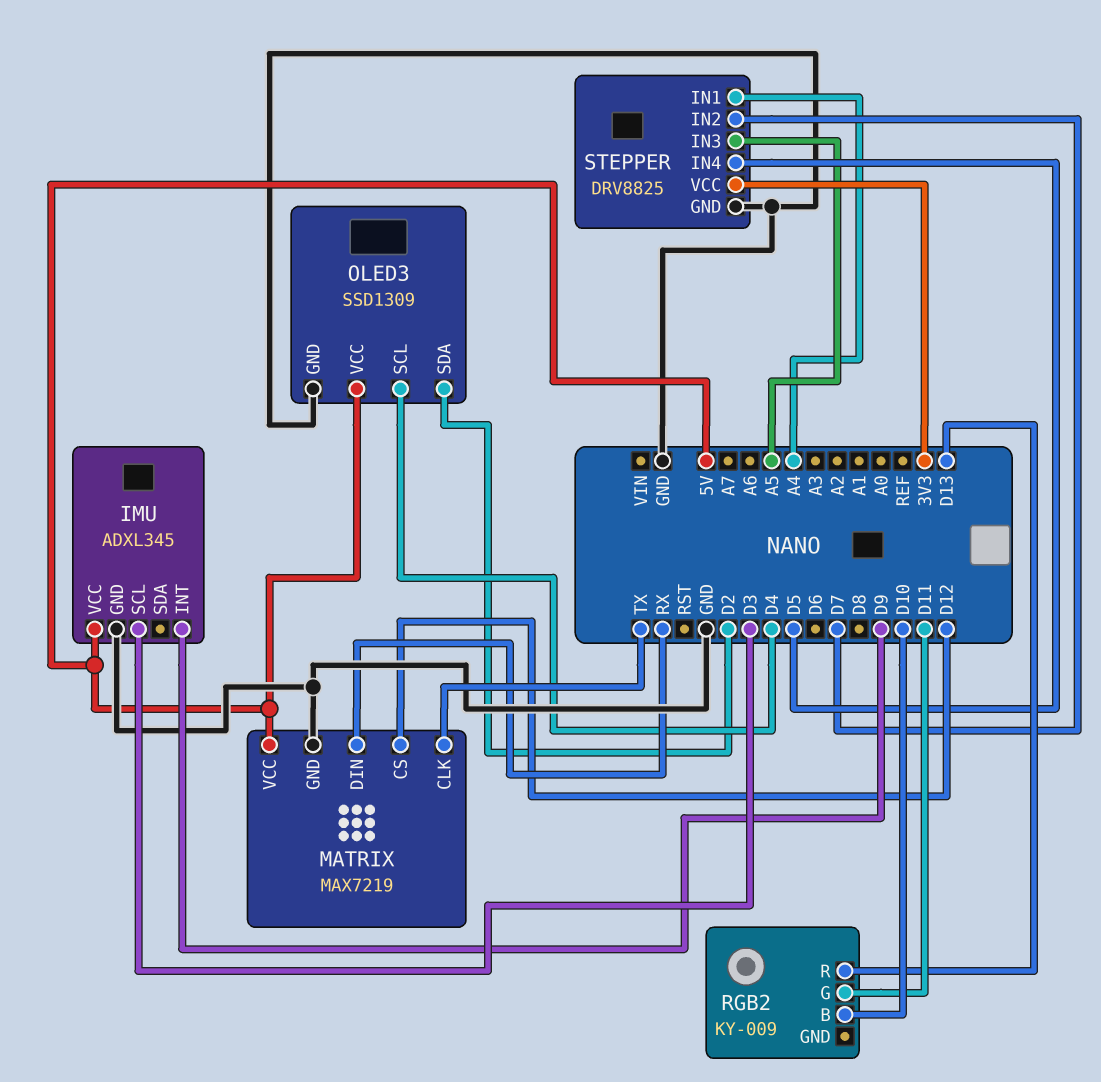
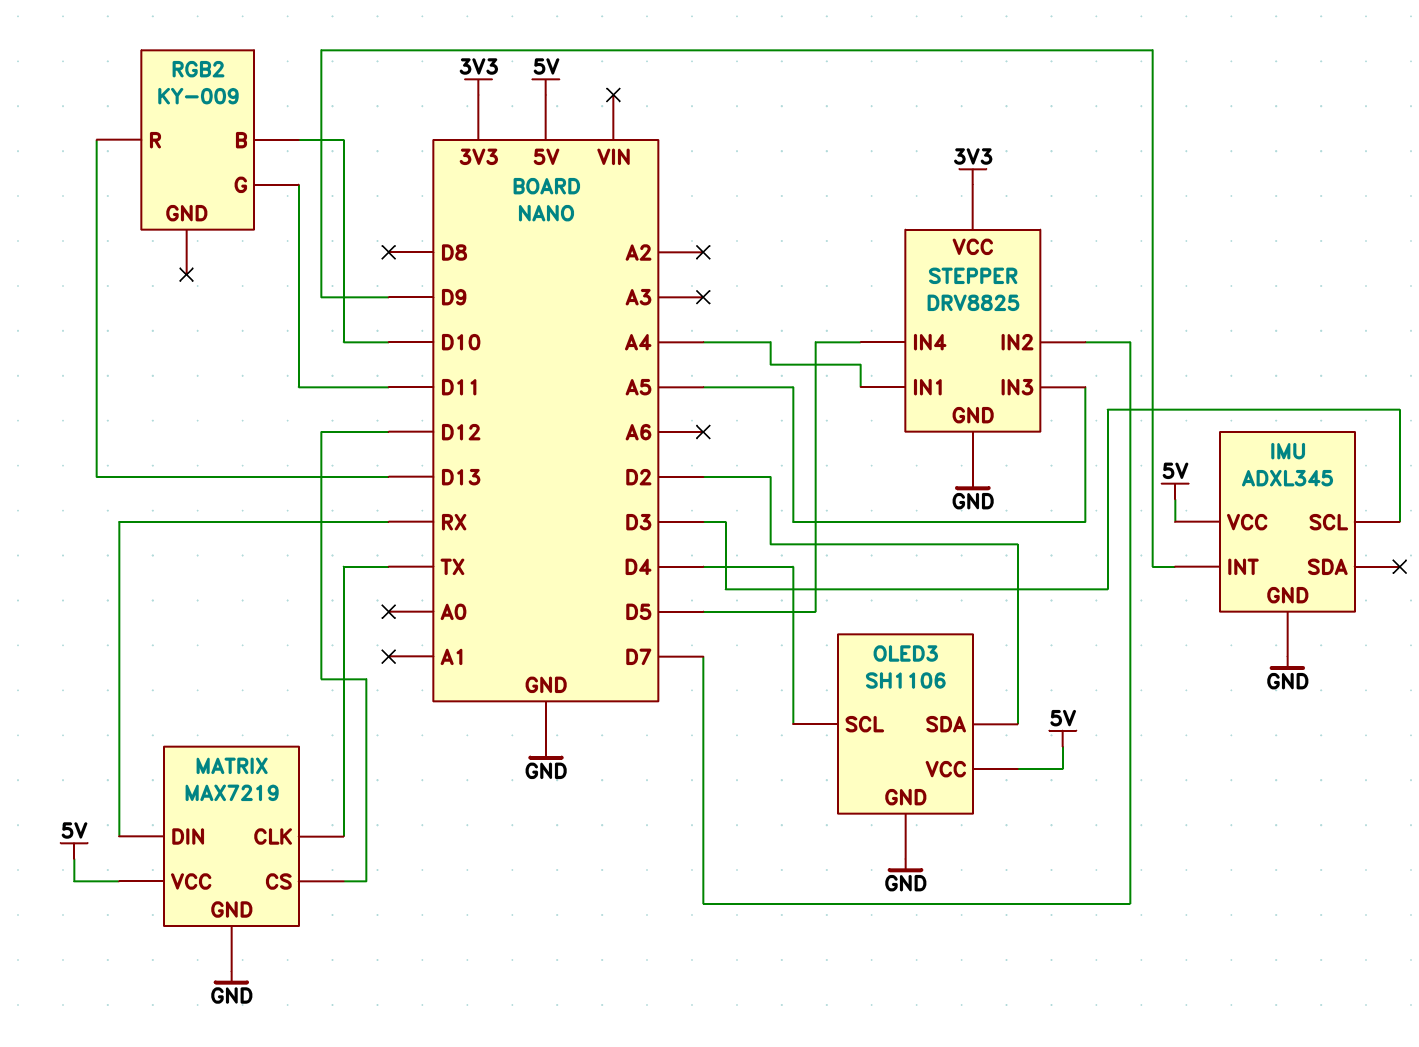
OLED3: SSD1309 -> SH1106

